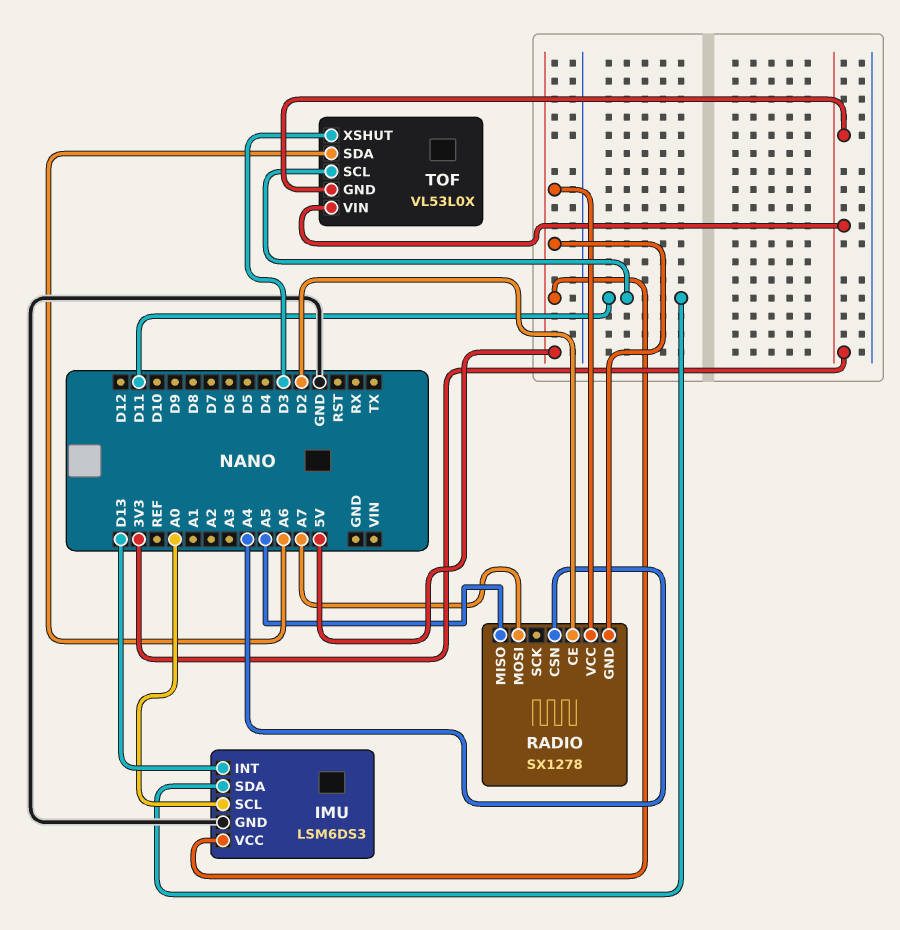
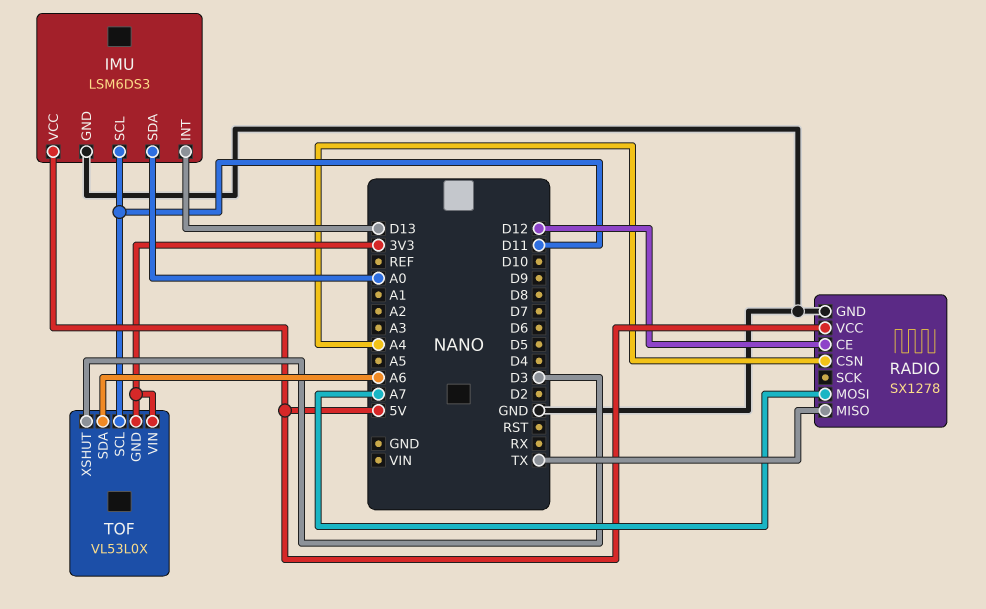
IMU pin SCL: A0 -> D11
IMU pin SDA: D11 -> A0
RADIO pin CE: D2 -> D12
RADIO pin GND: 5V -> GND
RADIO pin MISO: A5 -> TX

